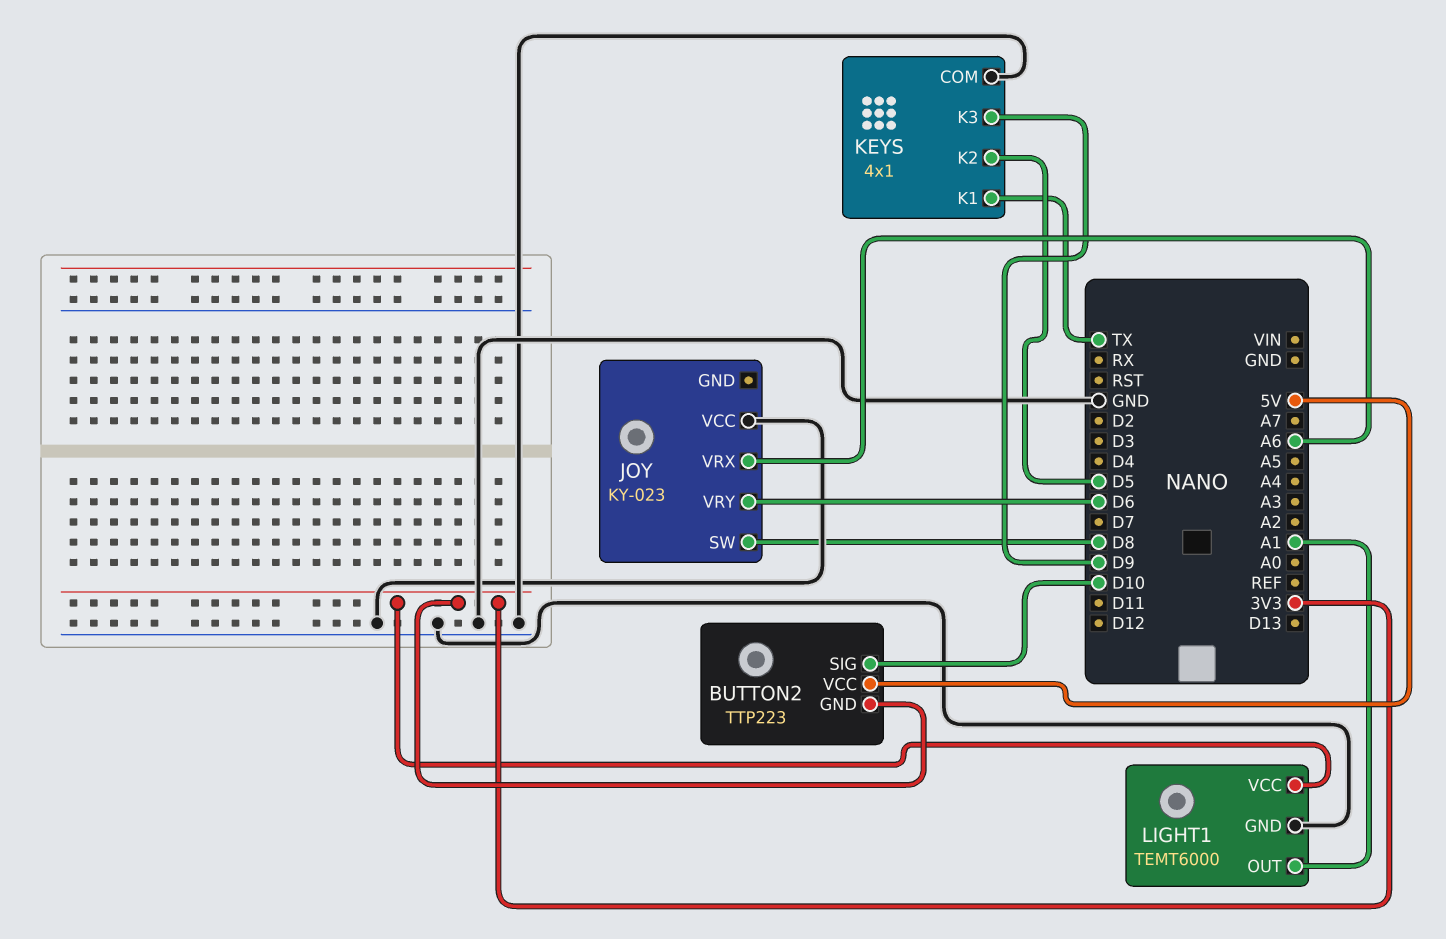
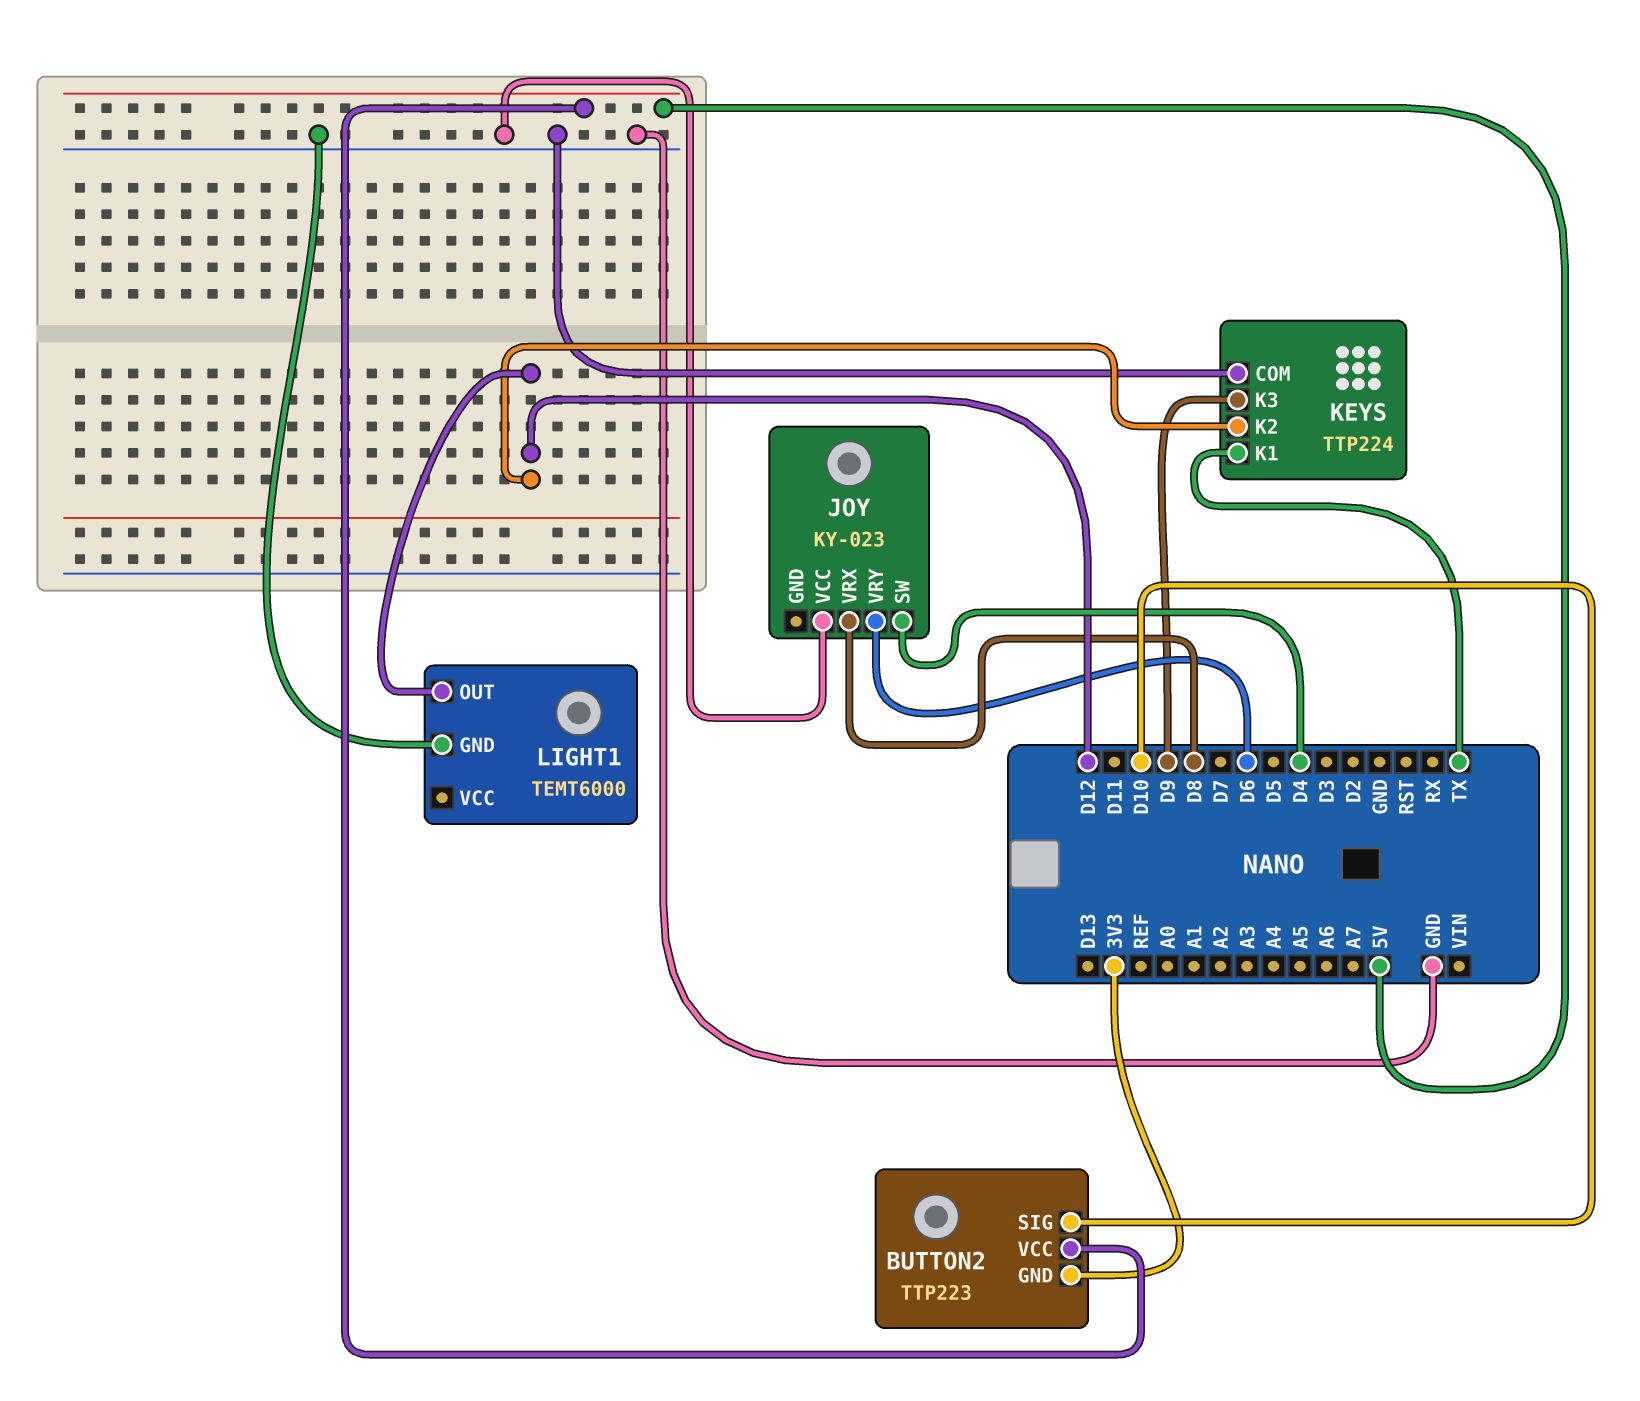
JOY pin SW: D8 -> D4
JOY pin VRX: A6 -> D8
KEYS: 4x1 -> TTP224
KEYS pin K2: D5 -> D12
LIGHT1 pin OUT: A1 -> D12
LIGHT1 pin VCC: 3V3 -> none

